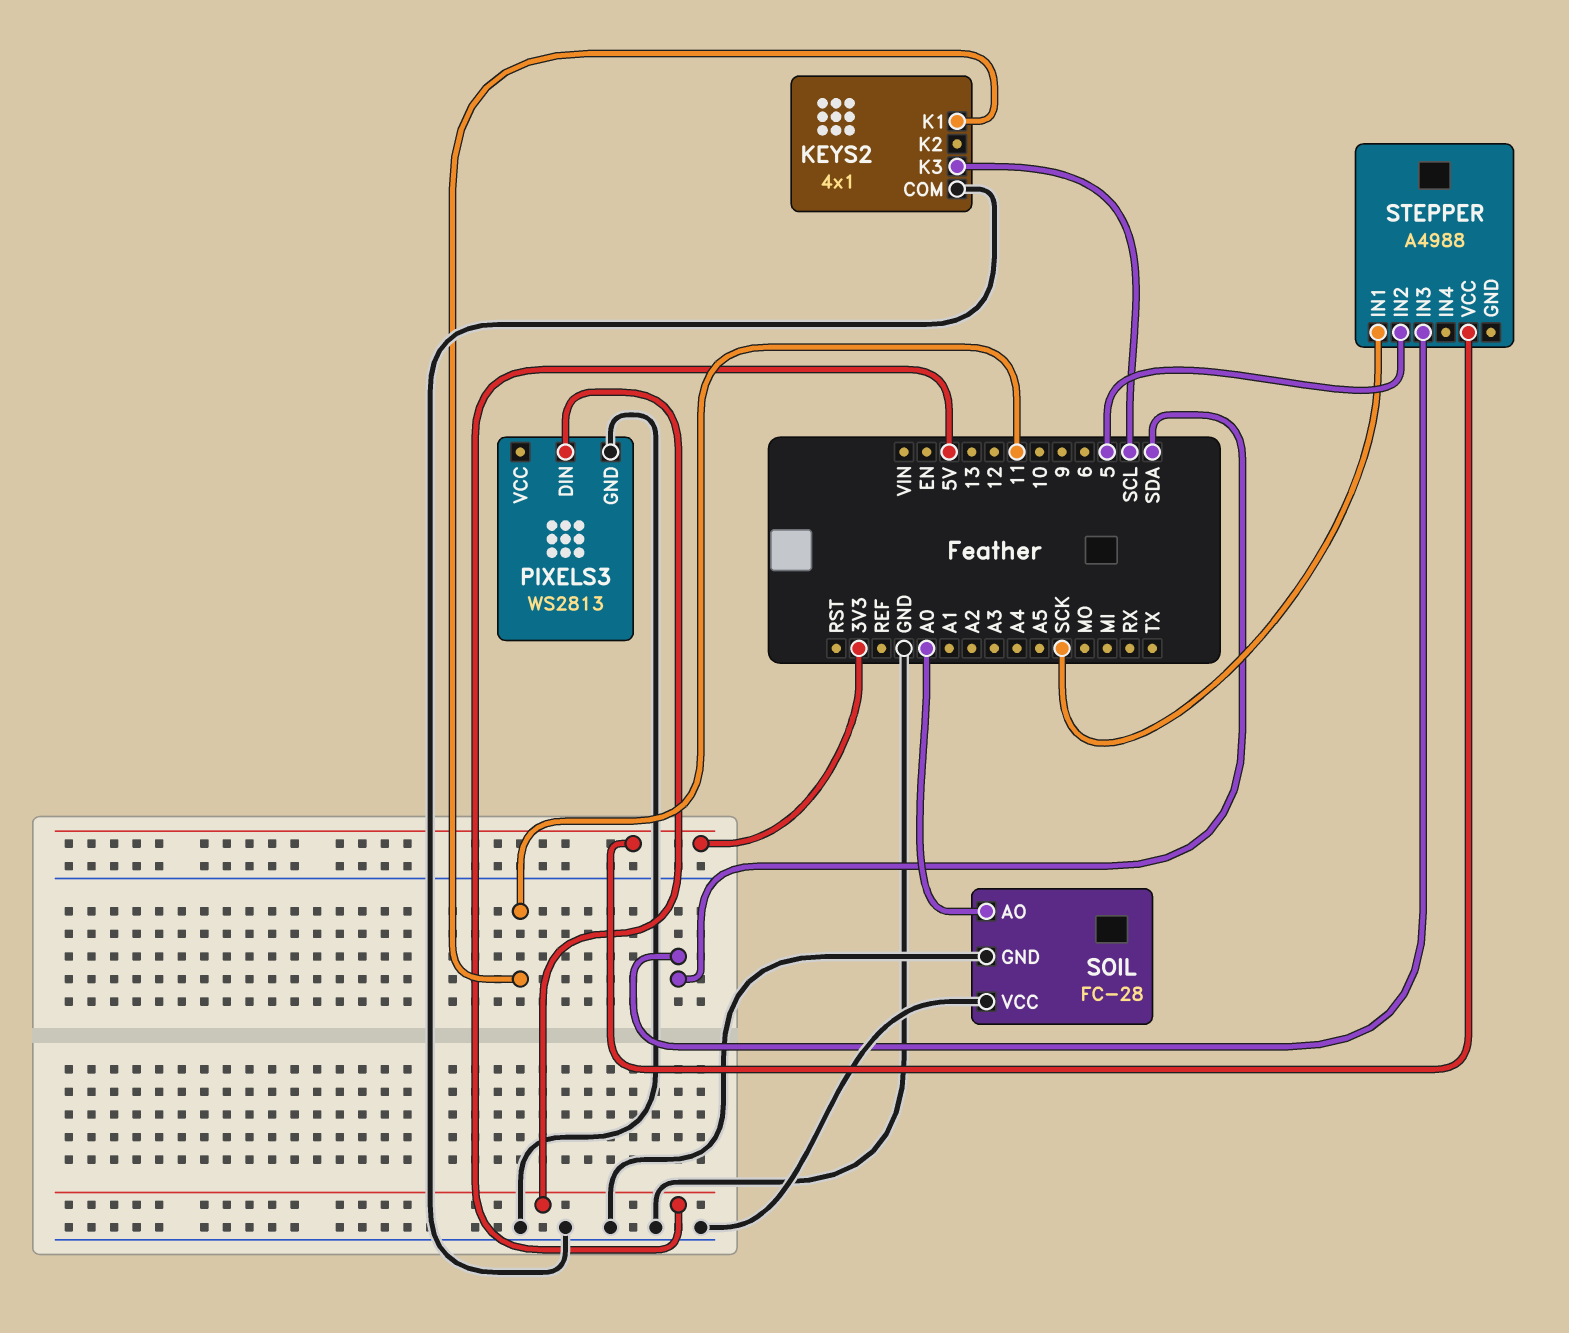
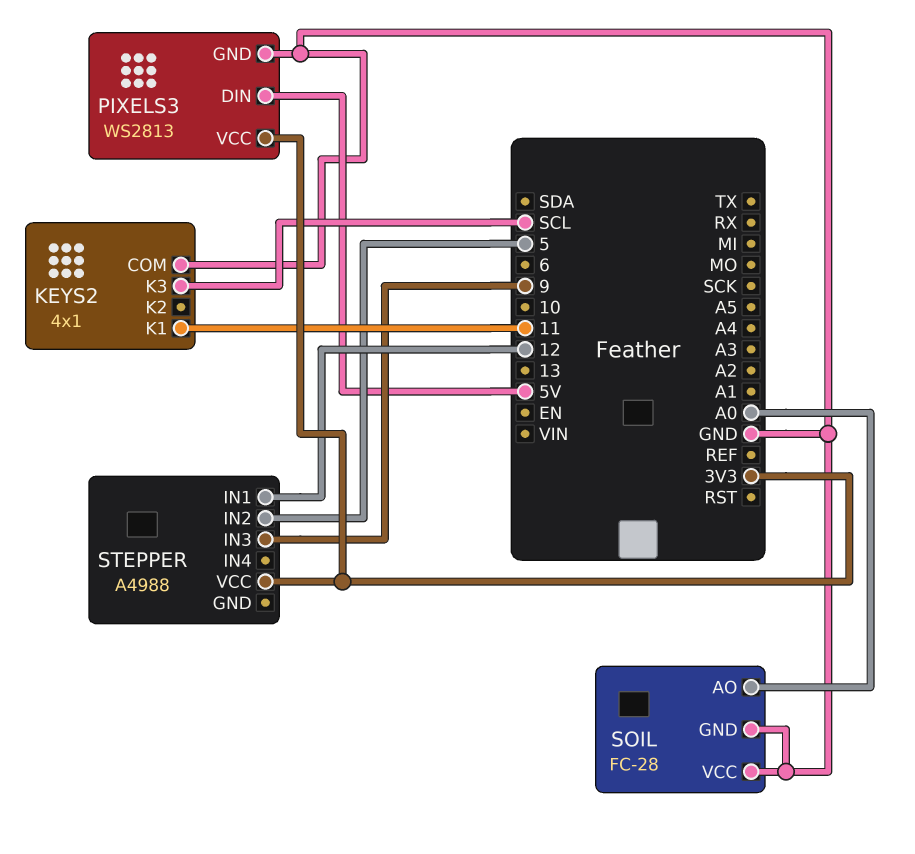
PIXELS3 pin VCC: none -> 3V3
STEPPER pin IN1: SCK -> 12
STEPPER pin IN3: SDA -> 9

